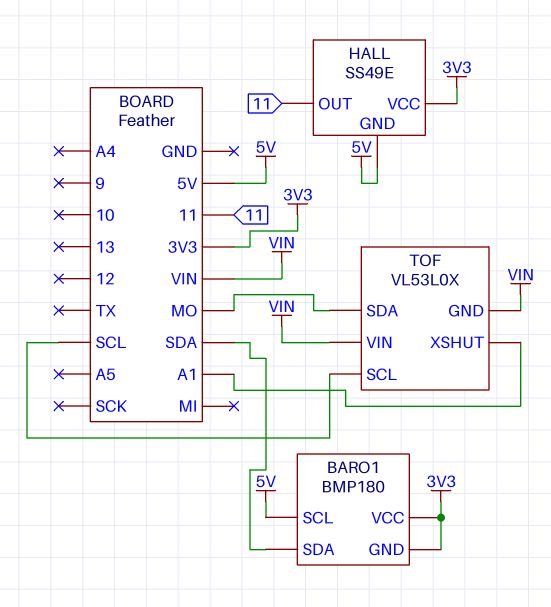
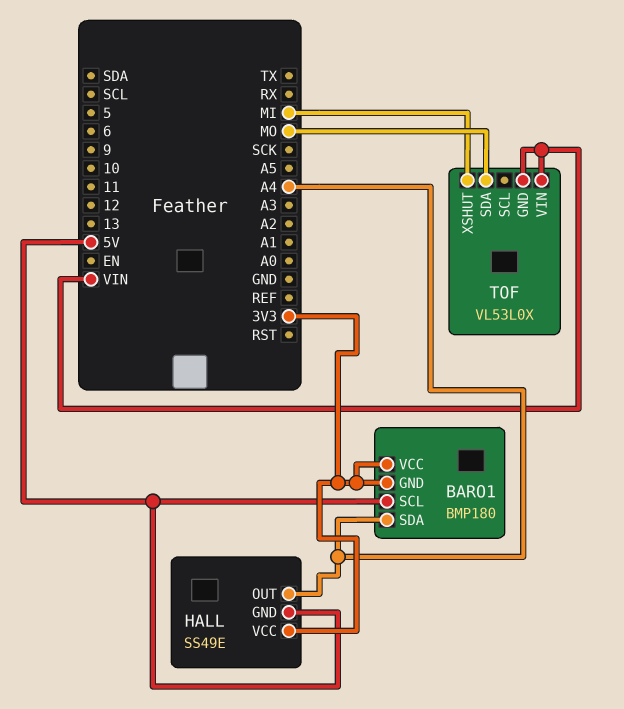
BARO1 pin SDA: SDA -> A4
HALL pin OUT: 11 -> A4
TOF pin SCL: SCL -> none
TOF pin XSHUT: A1 -> MI

